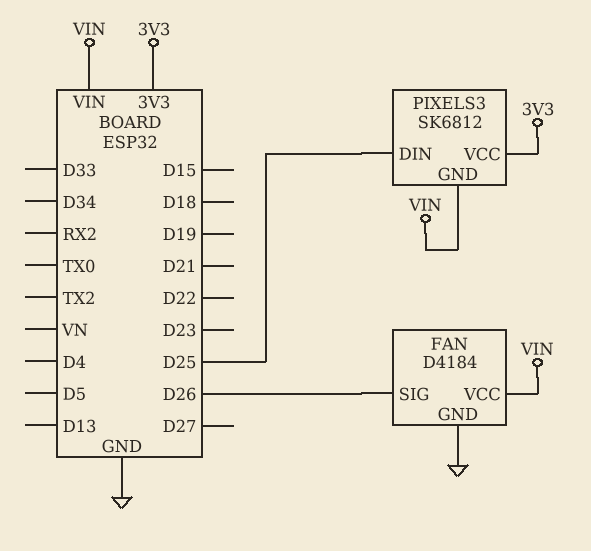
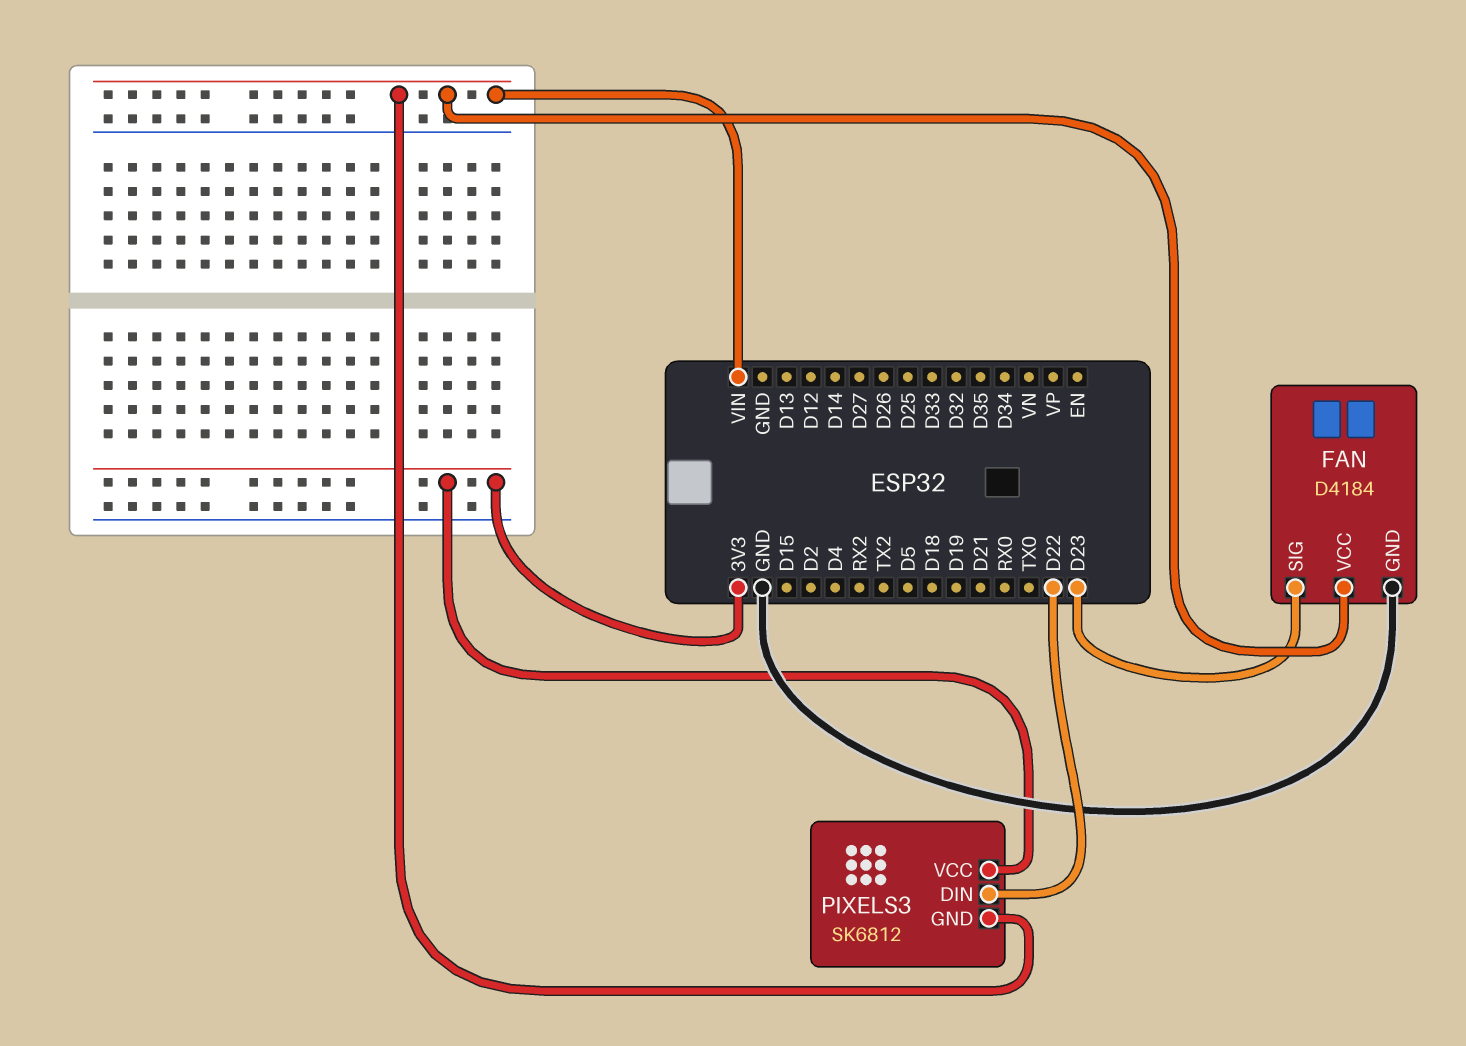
FAN pin SIG: D26 -> D23
PIXELS3 pin DIN: D25 -> D22

